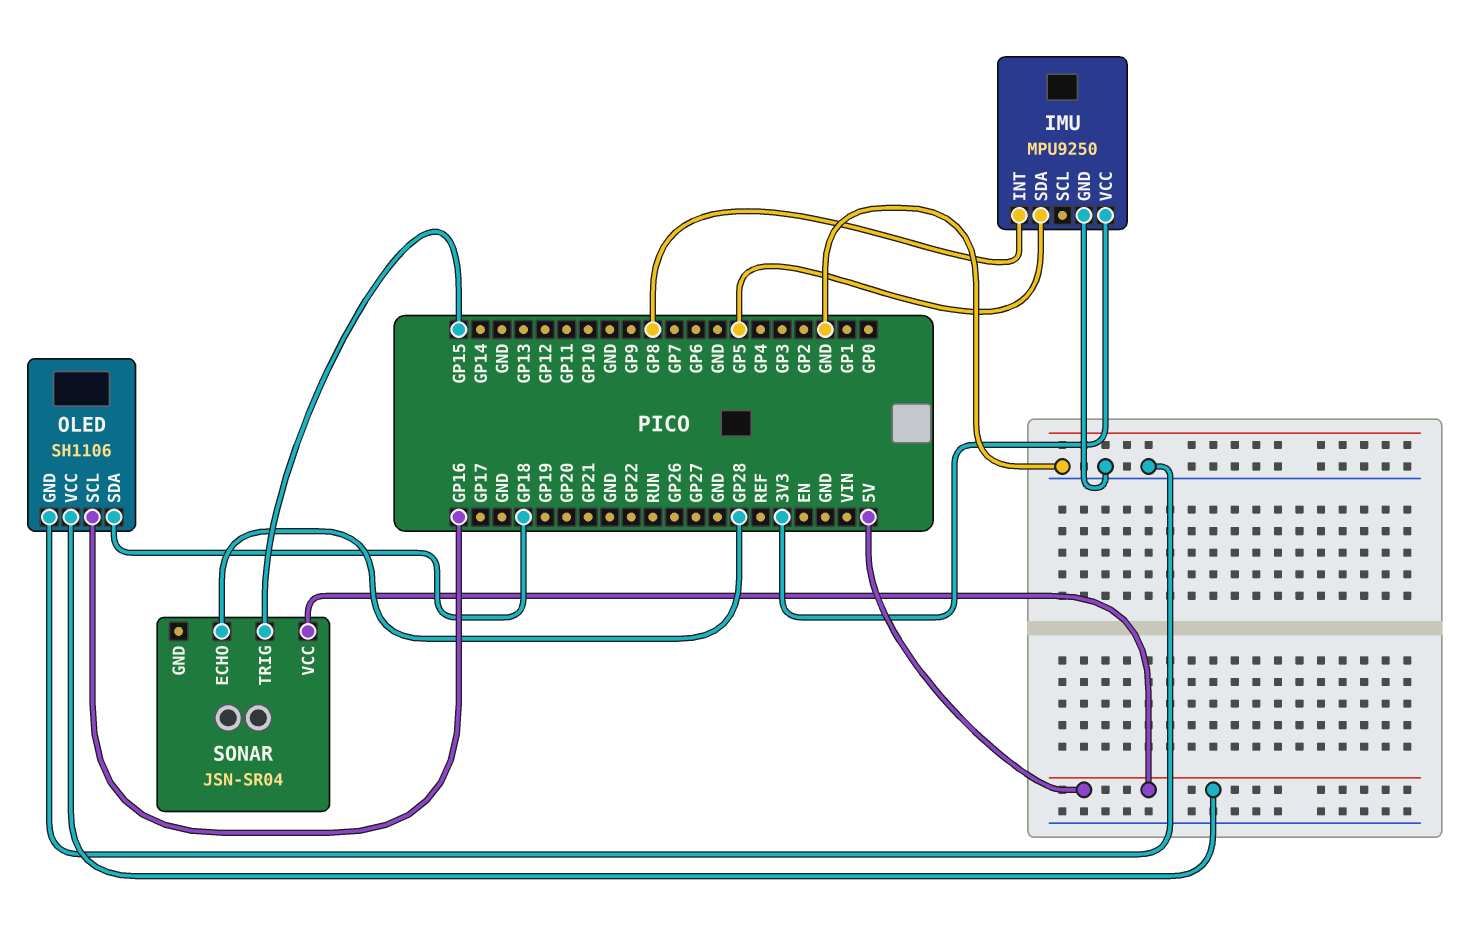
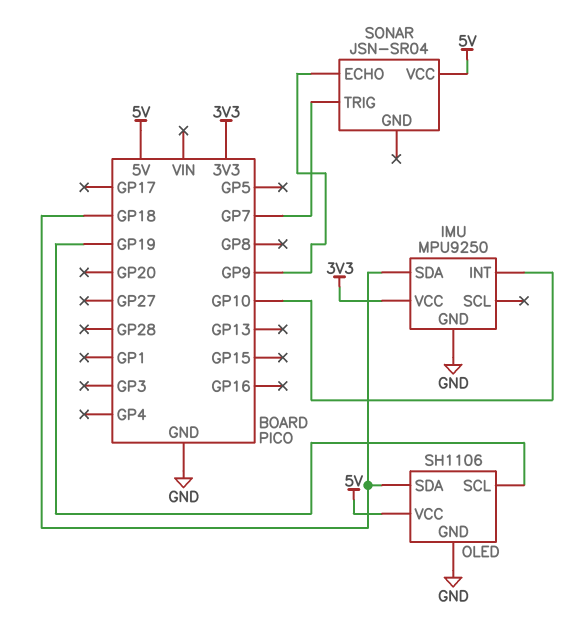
IMU pin INT: GP8 -> GP10
IMU pin SDA: GP5 -> GP18
OLED pin SCL: GP16 -> GP19
SONAR pin ECHO: GP28 -> GP9
SONAR pin TRIG: GP15 -> GP7

